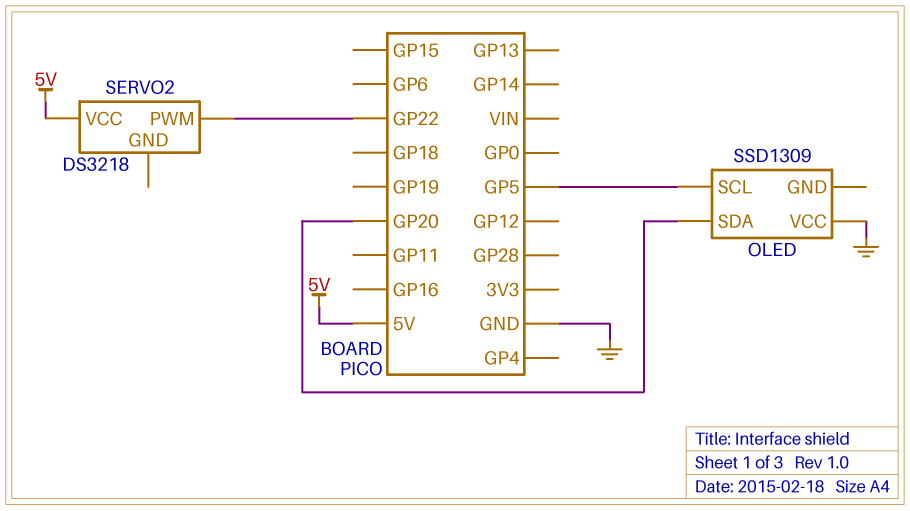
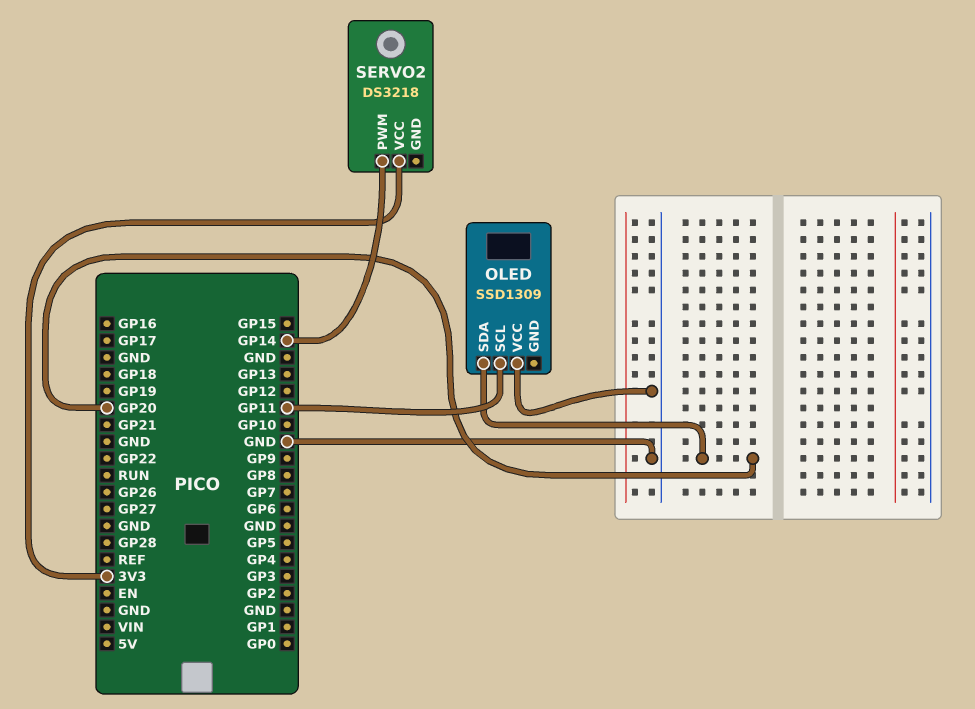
OLED pin SCL: GP5 -> GP11
SERVO2 pin PWM: GP22 -> GP14
SERVO2 pin VCC: 5V -> 3V3

